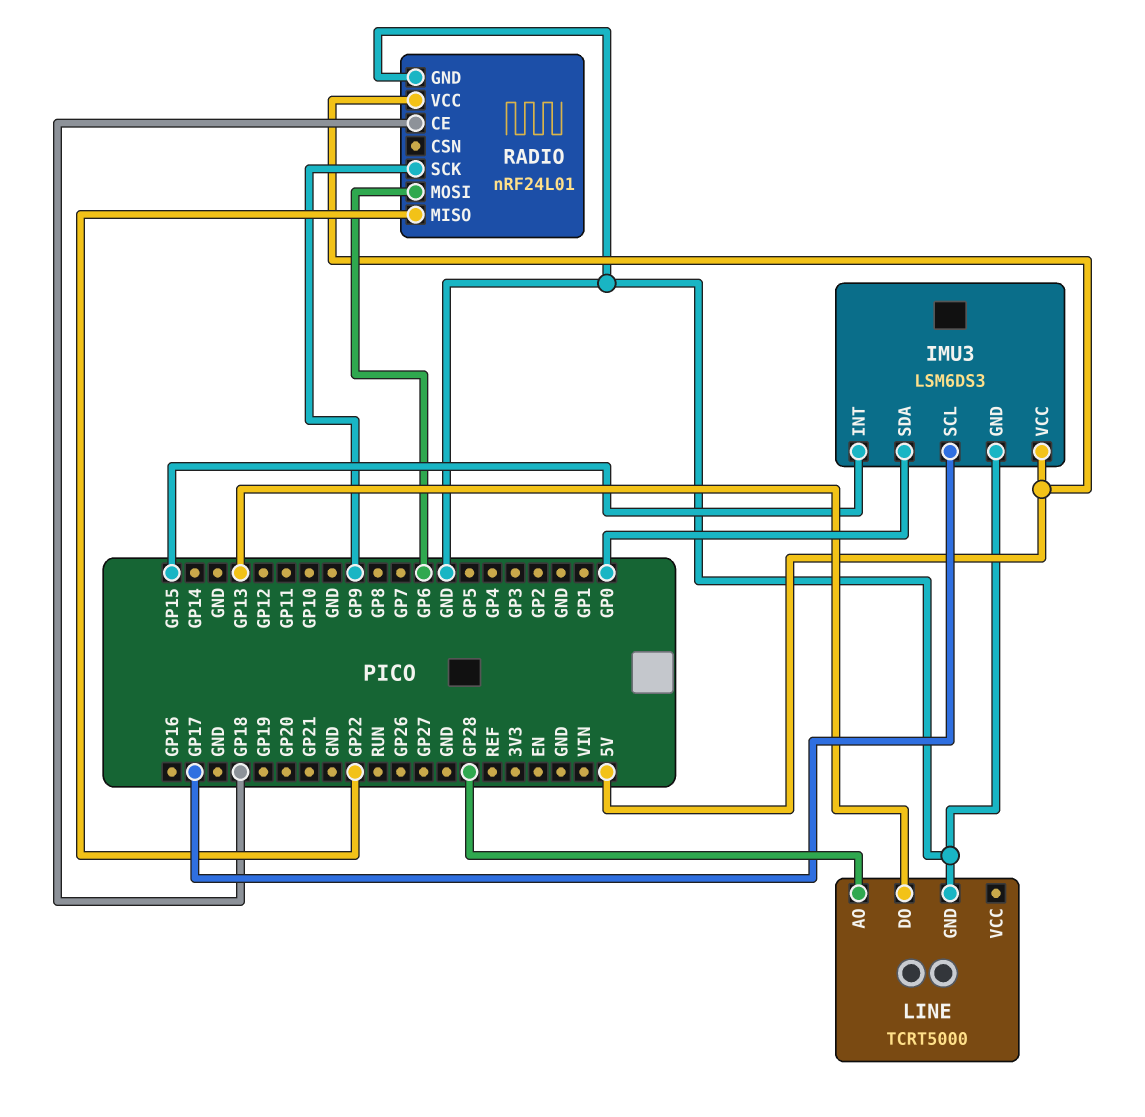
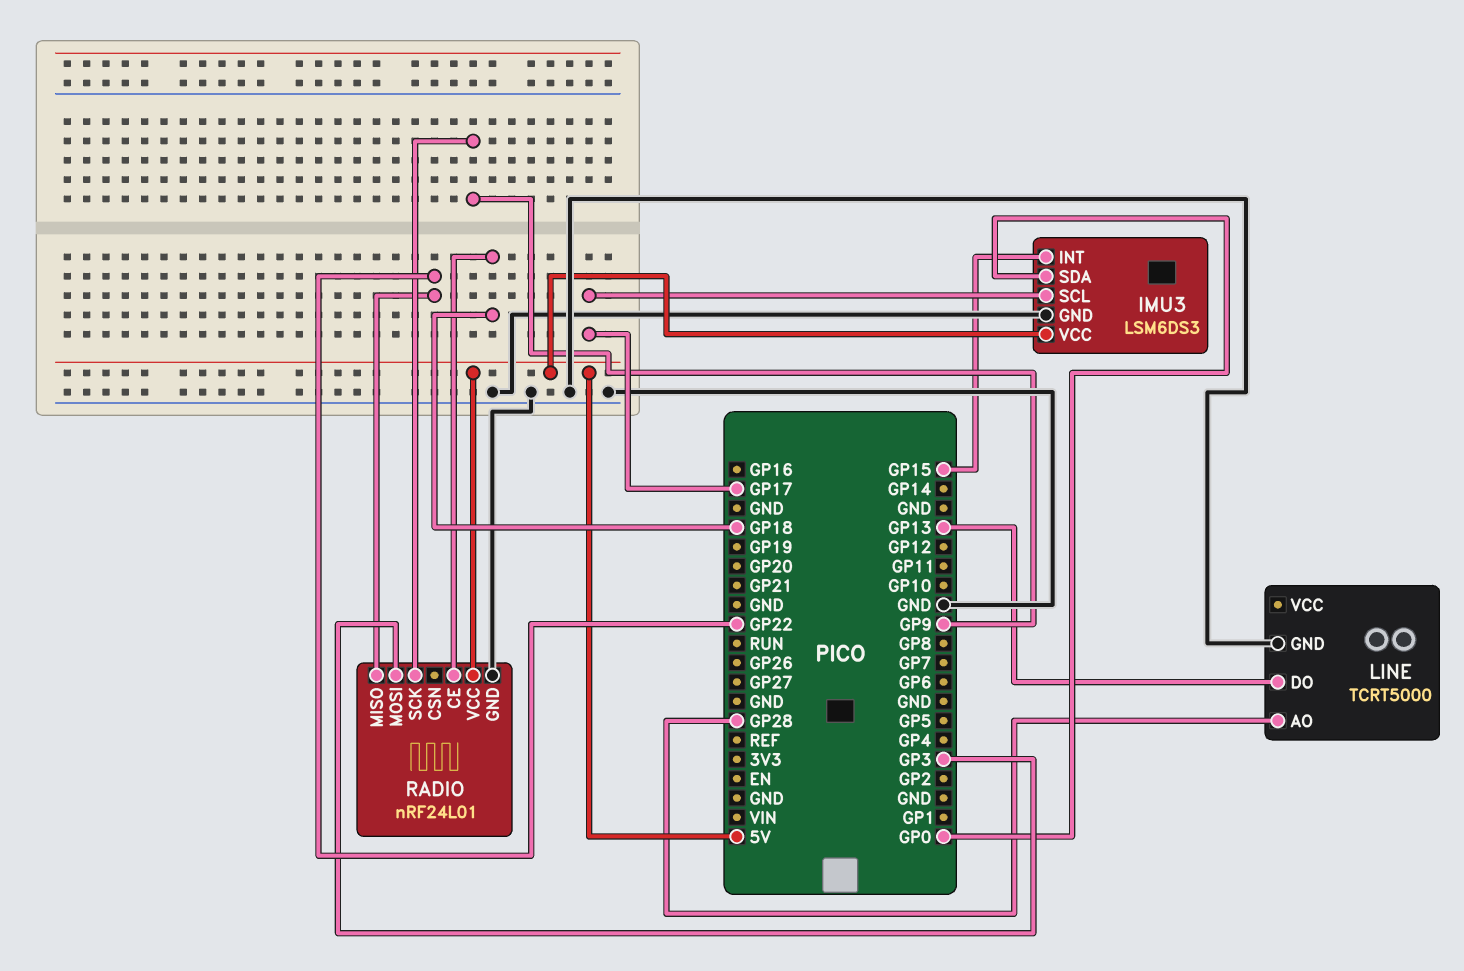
RADIO pin MOSI: GP6 -> GP3

